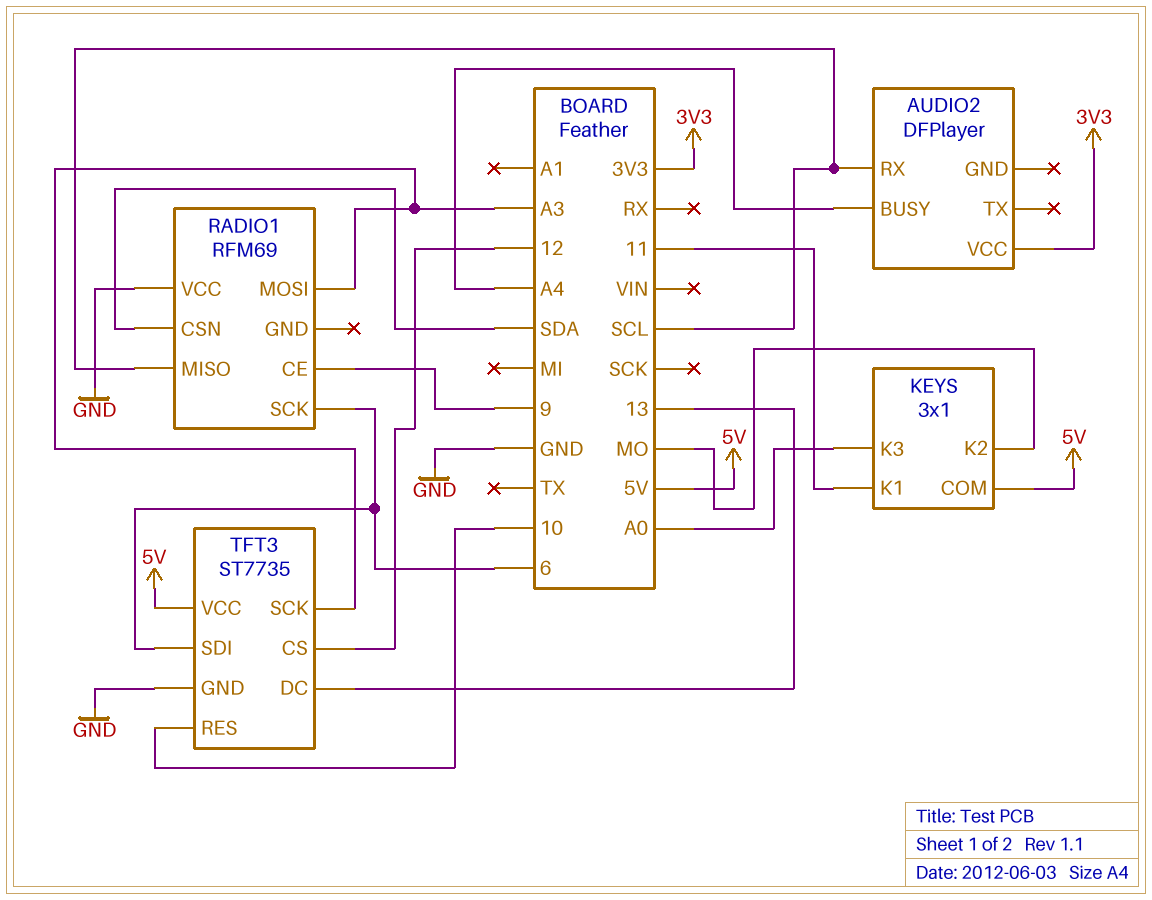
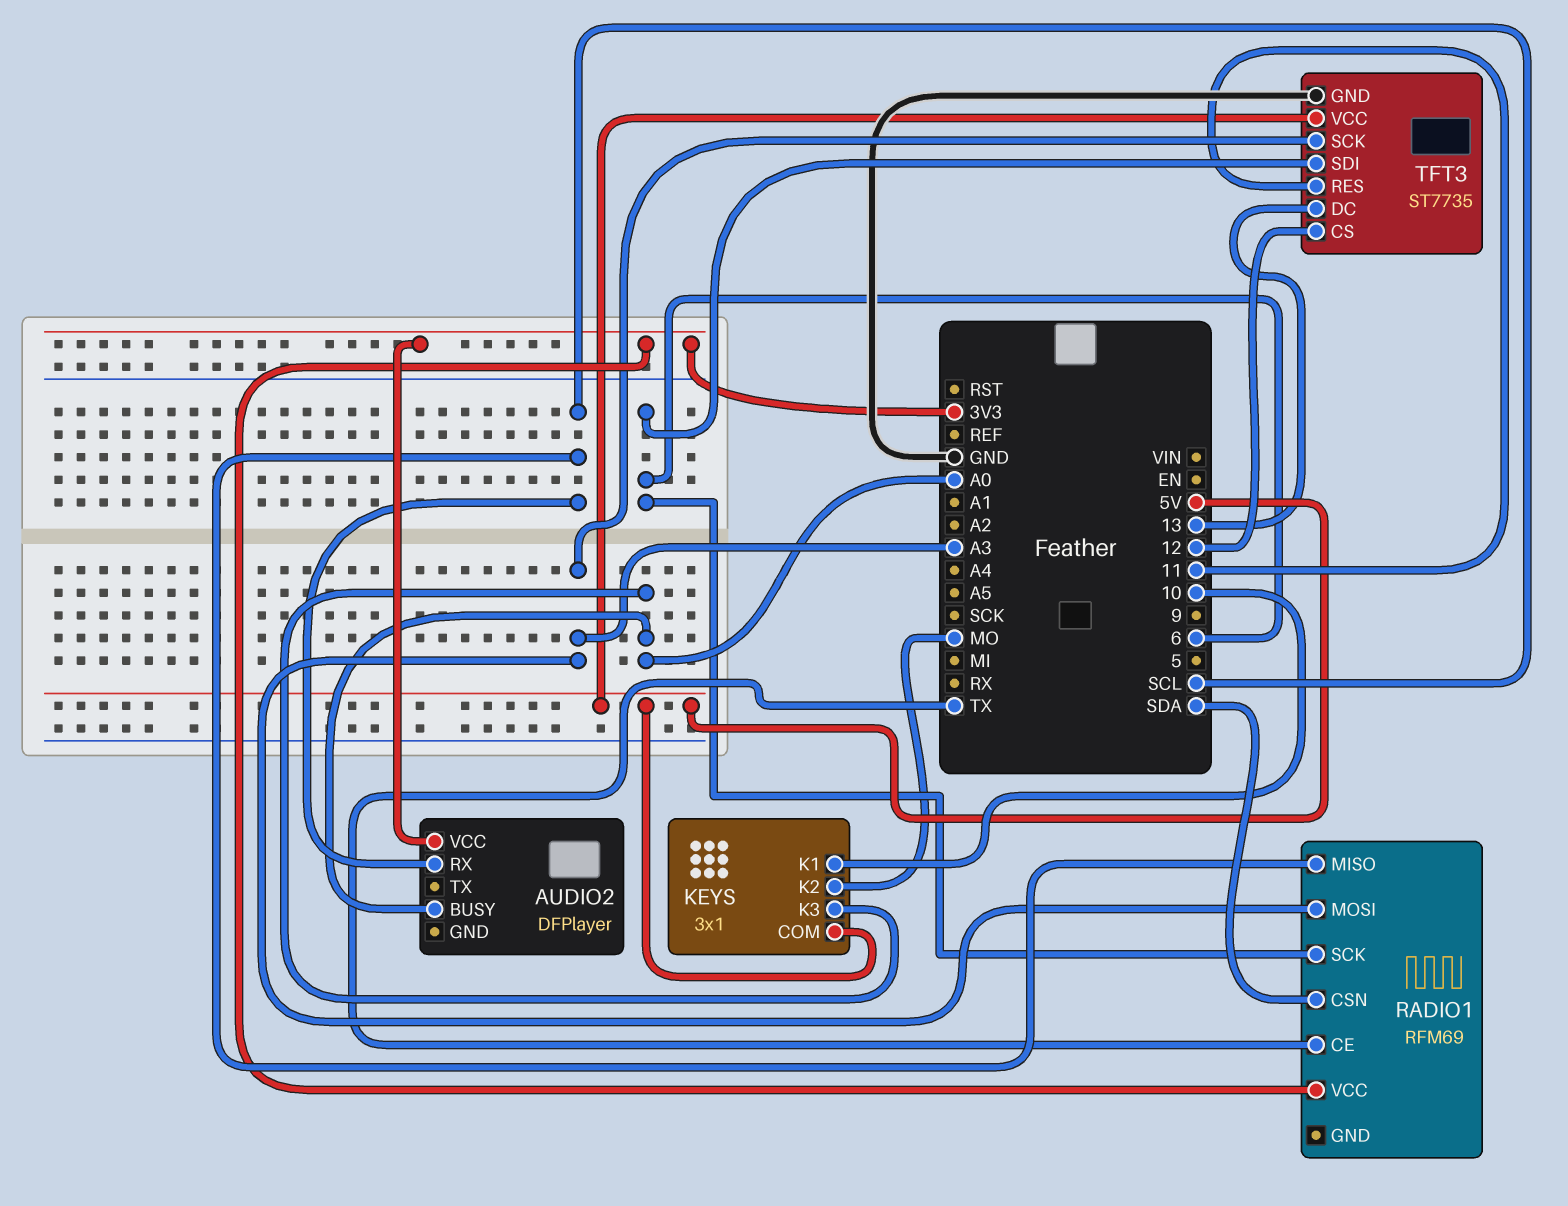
AUDIO2 pin BUSY: A4 -> A0
KEYS pin K1: 11 -> 10
RADIO1 pin CE: 9 -> TX
RADIO1 pin VCC: GND -> 3V3
TFT3 pin RES: 10 -> 11

